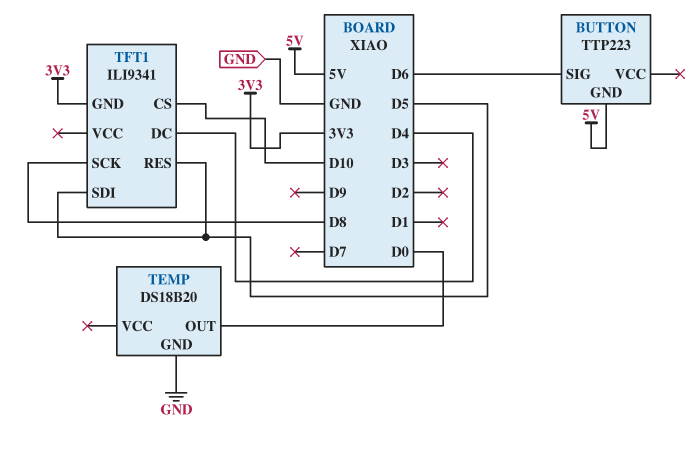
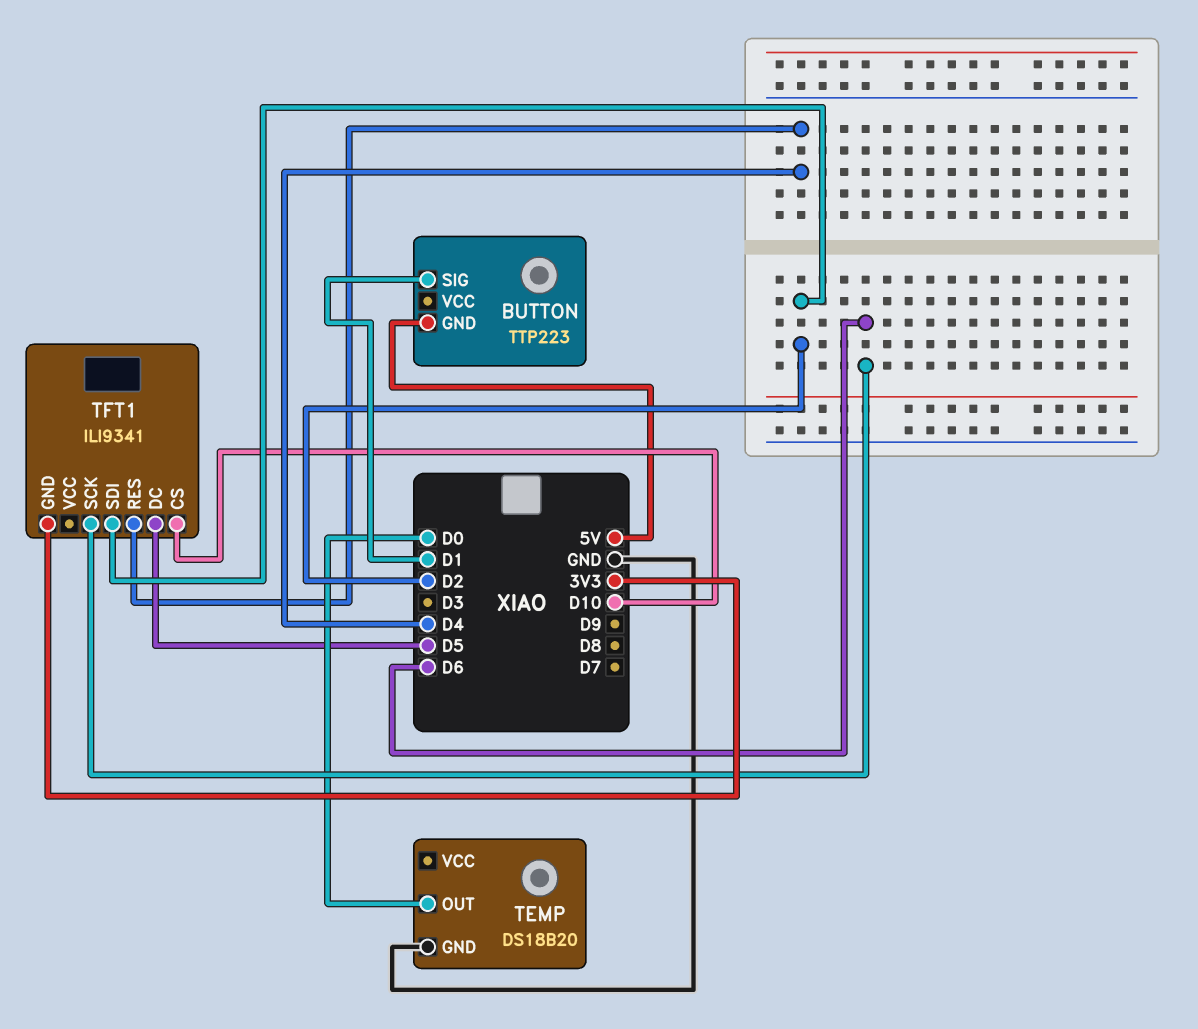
BUTTON pin SIG: D6 -> D1
TFT1 pin DC: D4 -> D5
TFT1 pin RES: D5 -> D4
TFT1 pin SCK: D8 -> D6
TFT1 pin SDI: D5 -> D2

